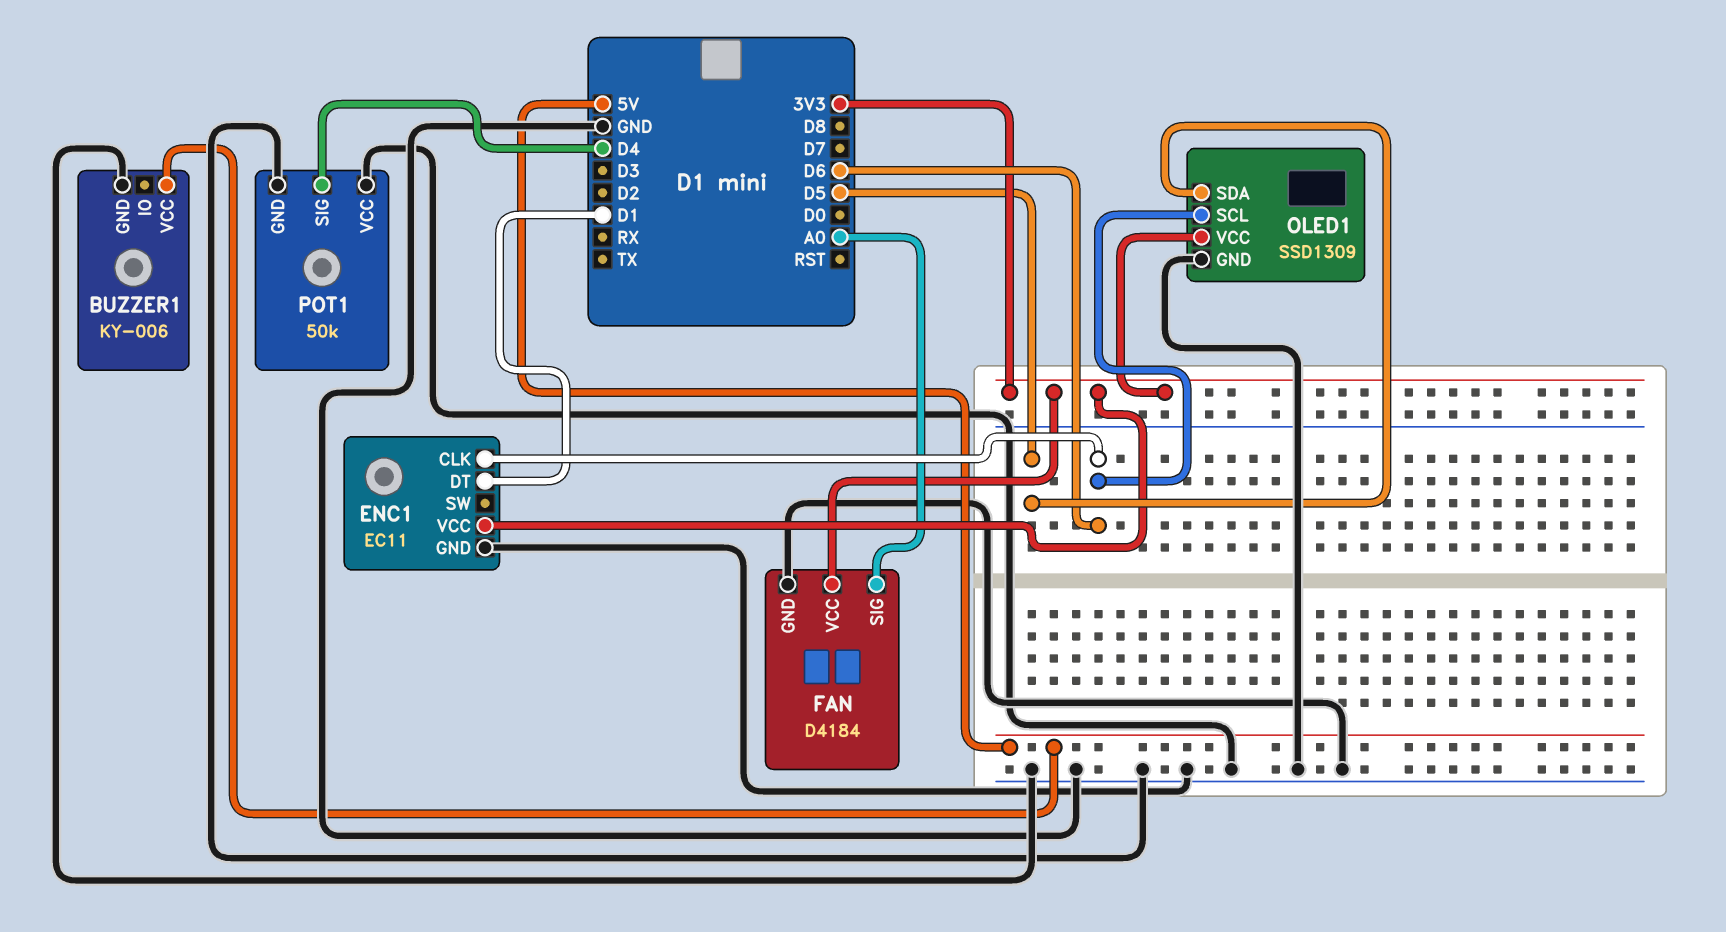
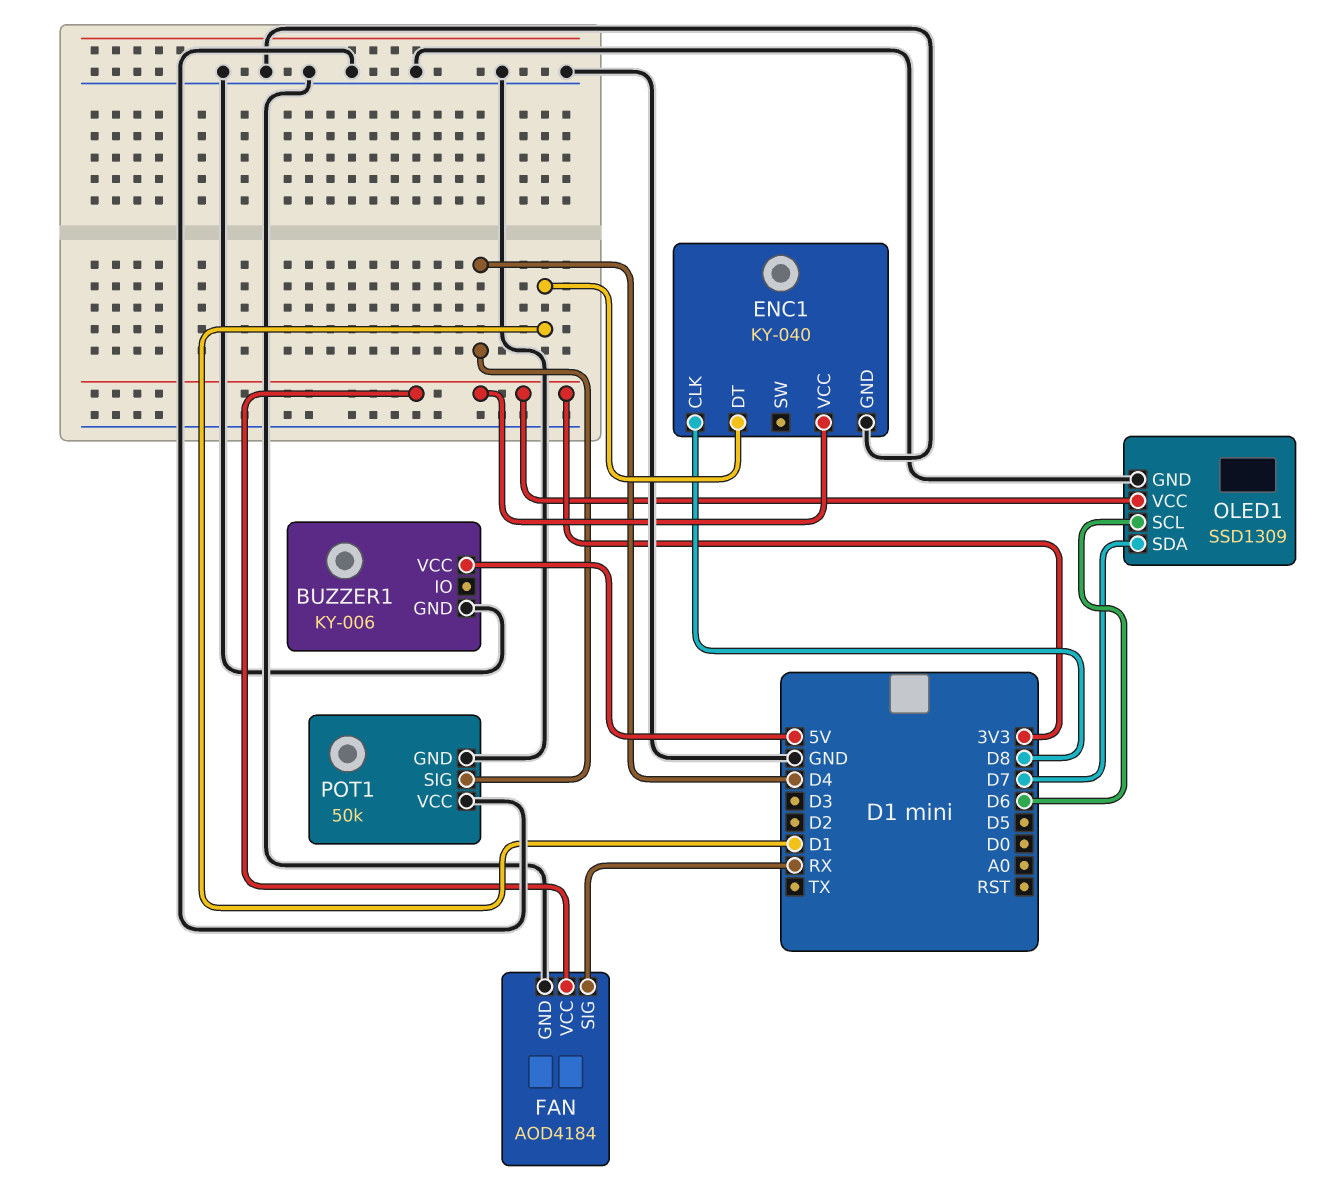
ENC1: EC11 -> KY-040
ENC1 pin CLK: D6 -> D8
FAN: D4184 -> AOD4184
FAN pin SIG: A0 -> RX
OLED1 pin SDA: D5 -> D7

